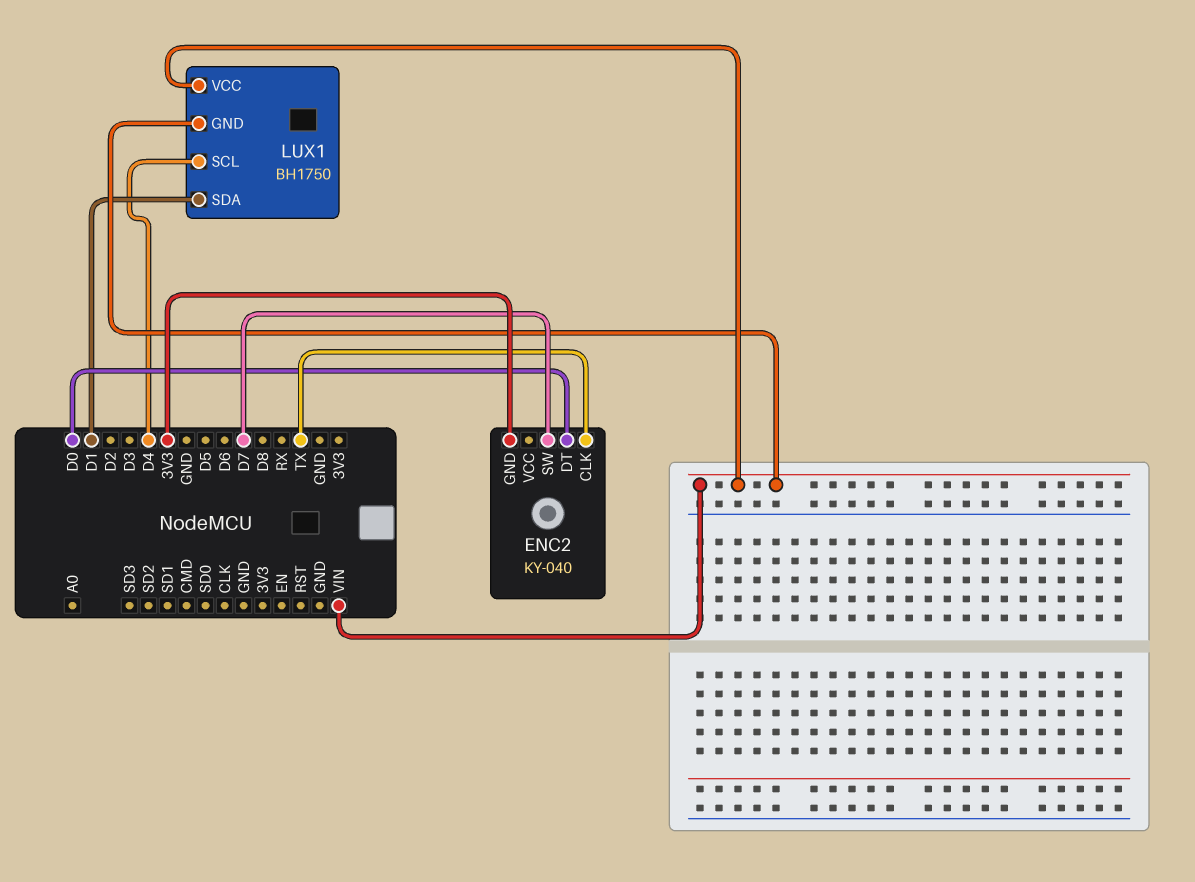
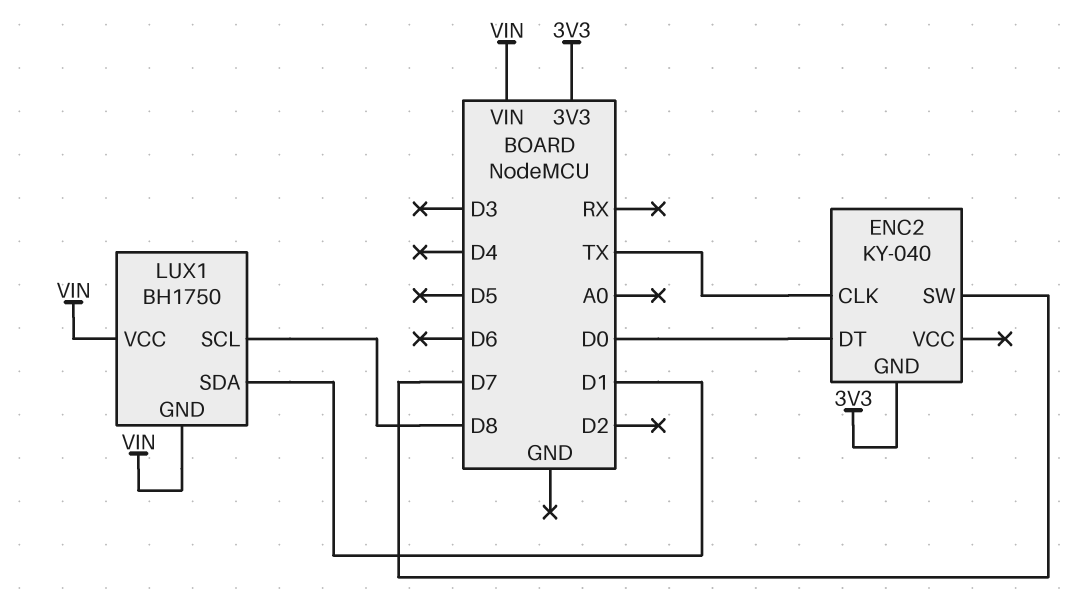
LUX1 pin SCL: D4 -> D8

